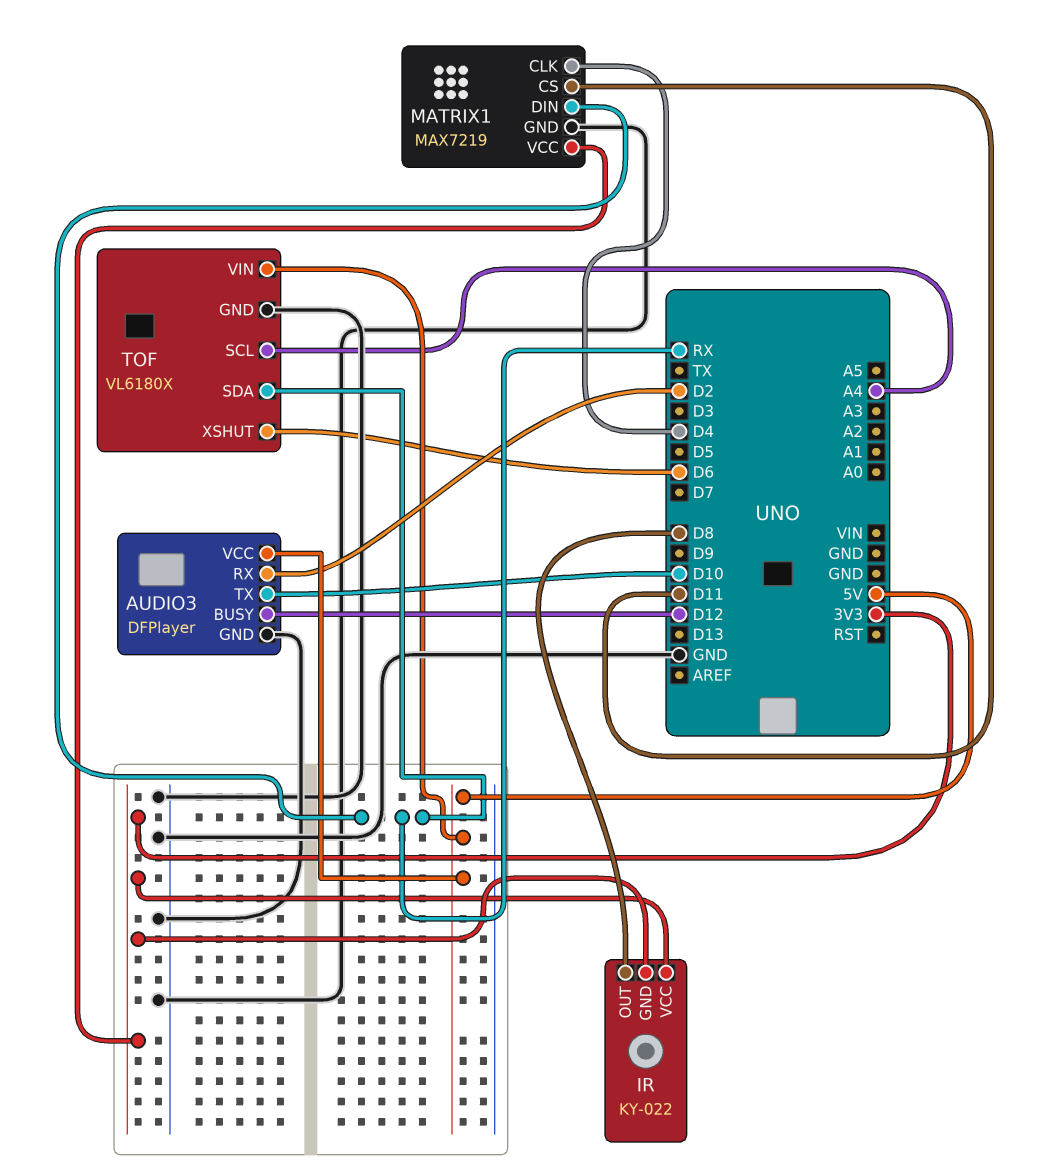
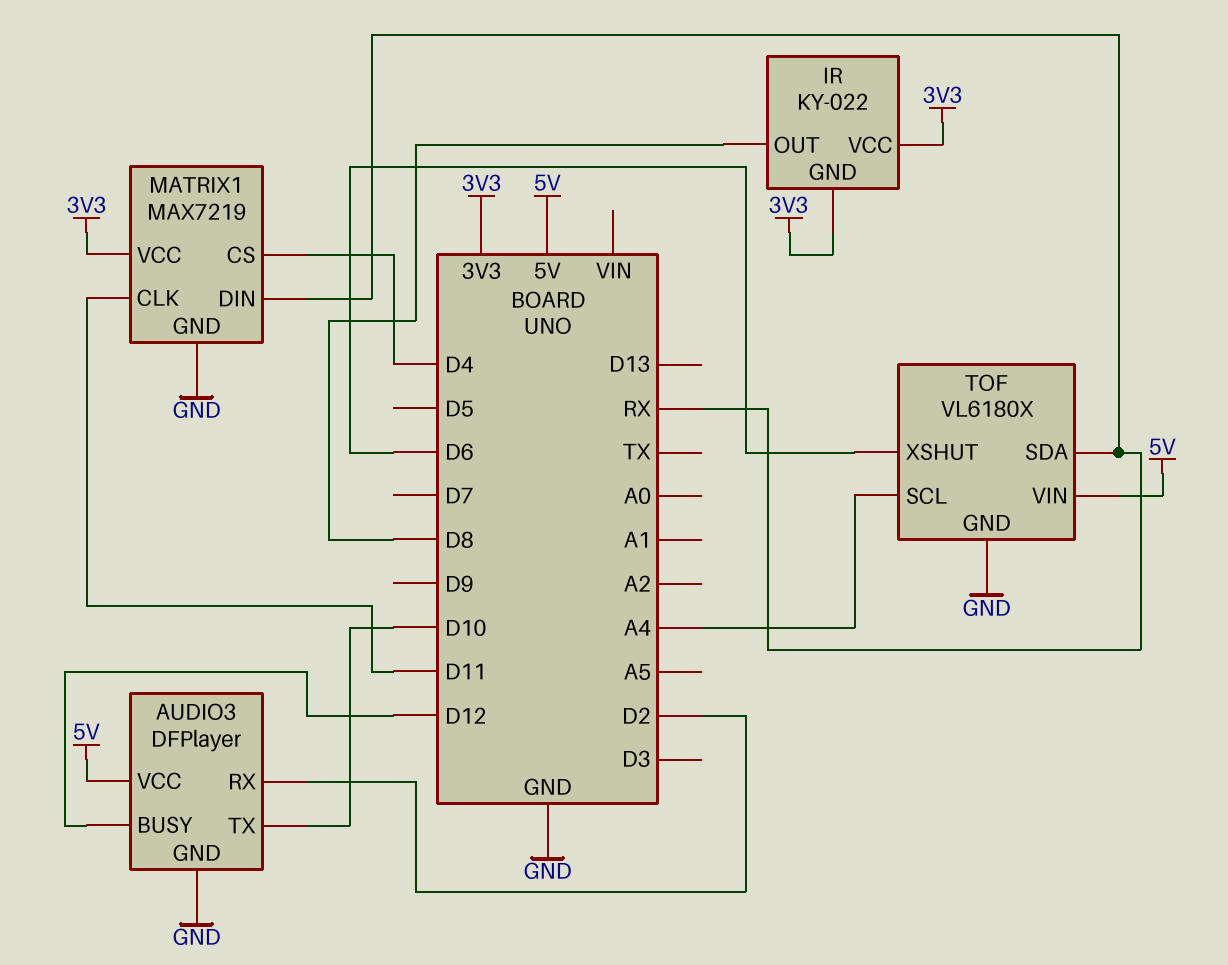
MATRIX1 pin CLK: D4 -> D11
MATRIX1 pin CS: D11 -> D4

